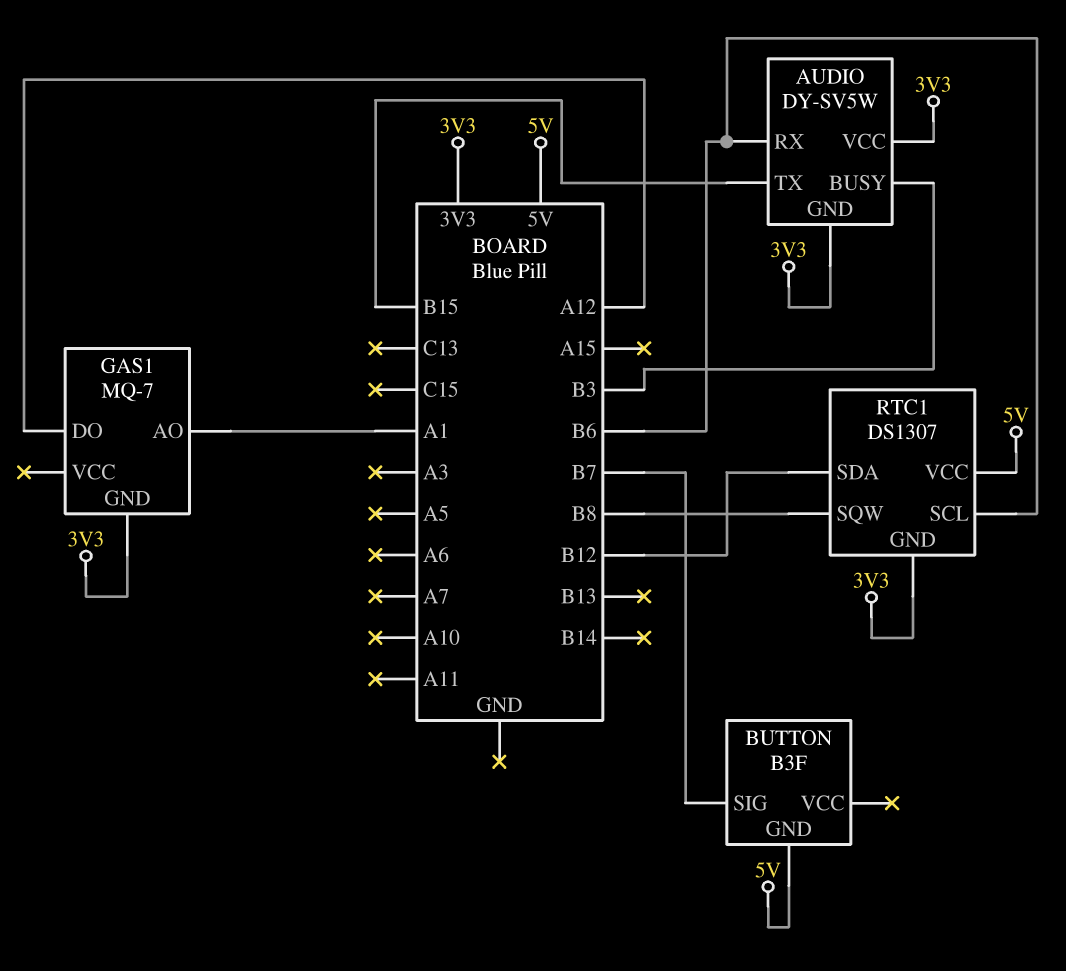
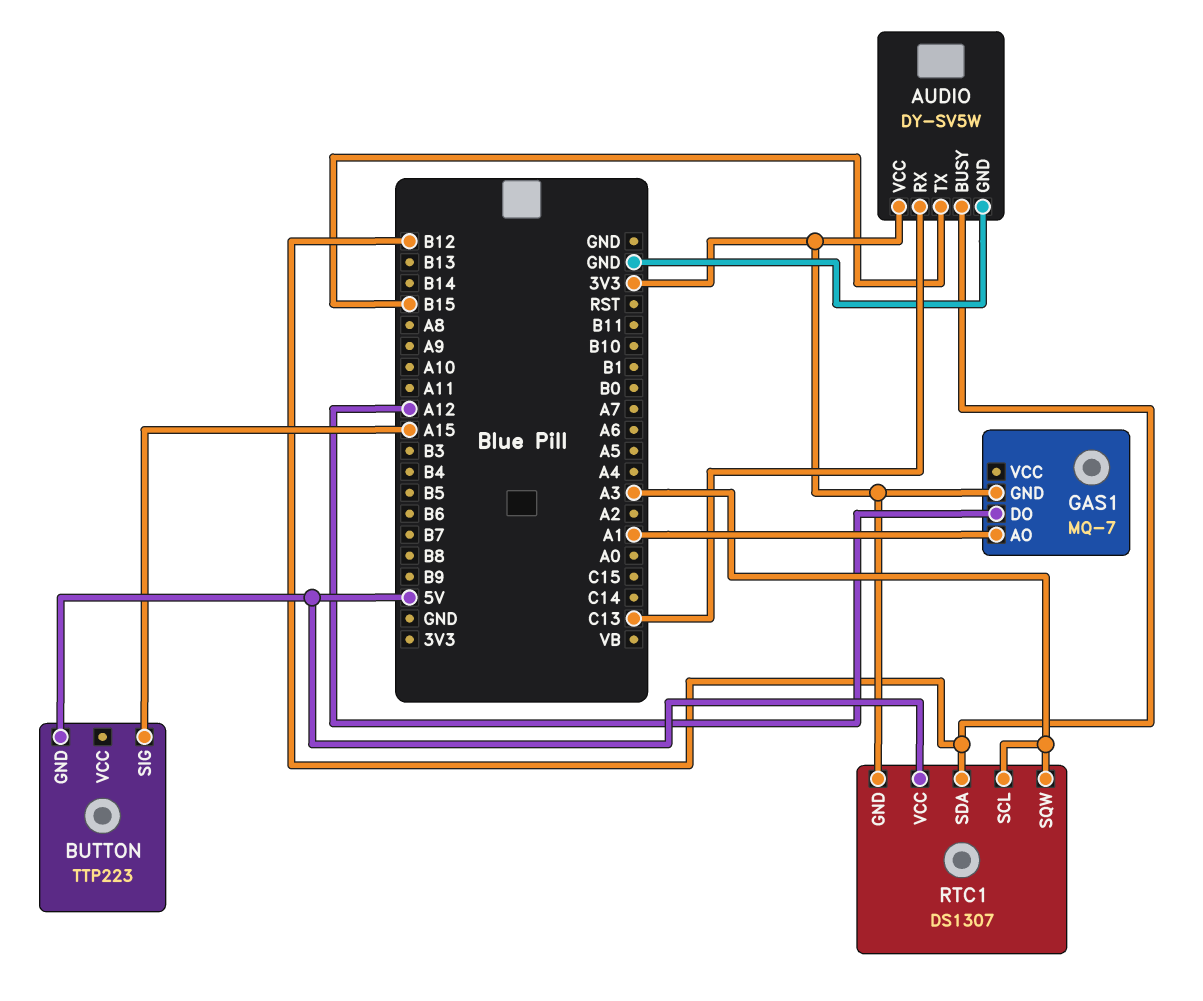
AUDIO pin BUSY: B3 -> B12
AUDIO pin GND: 3V3 -> GND
AUDIO pin RX: B6 -> C13
BUTTON: B3F -> TTP223
BUTTON pin SIG: B7 -> A15
RTC1 pin SCL: B6 -> A3
RTC1 pin SQW: B8 -> A3

